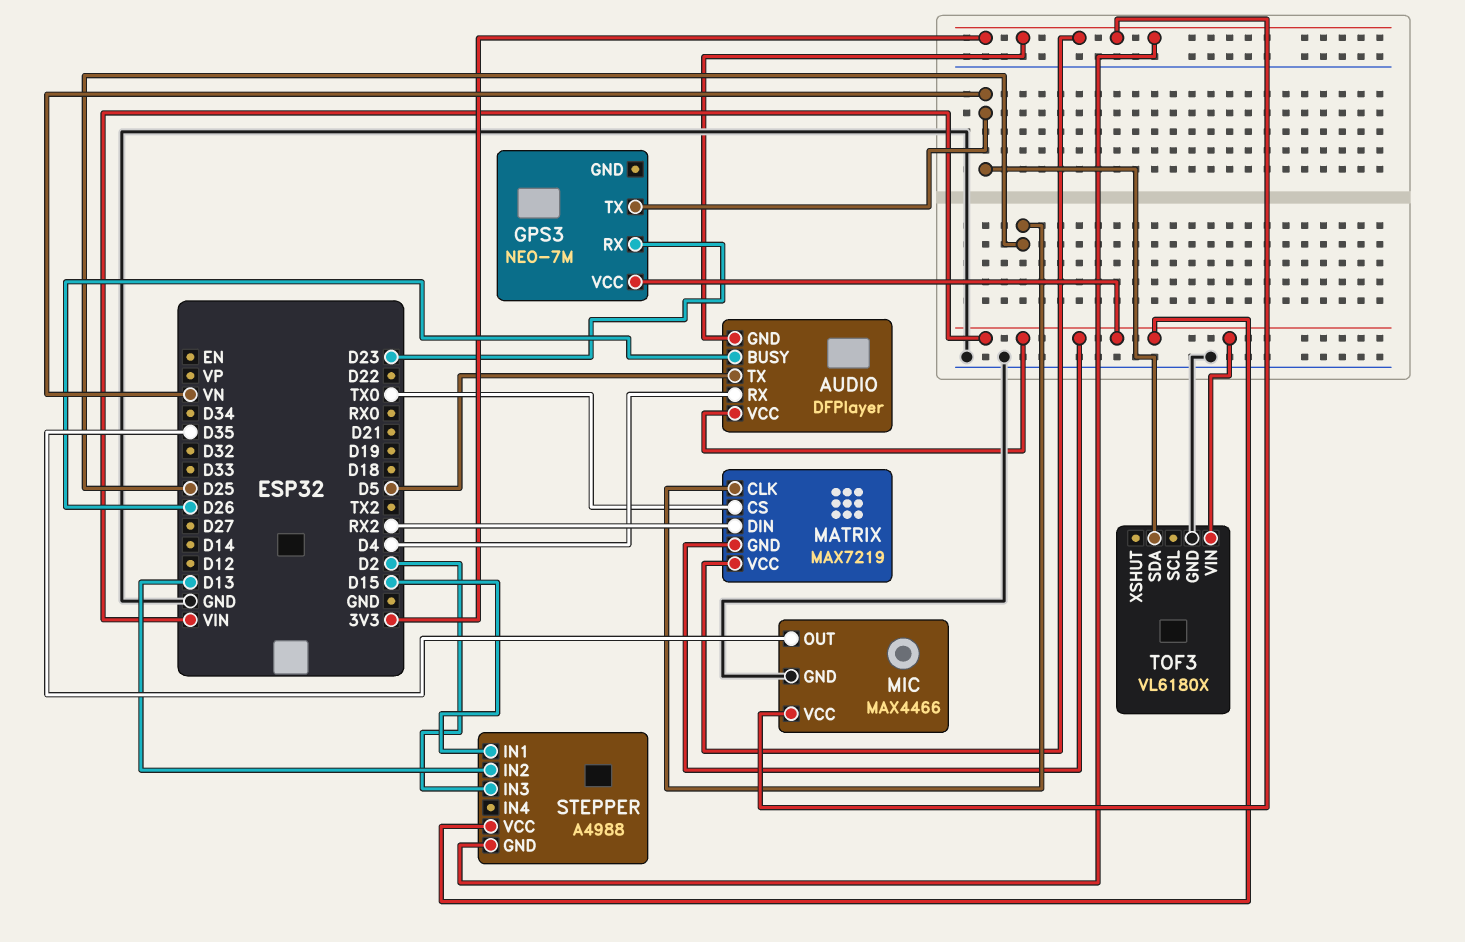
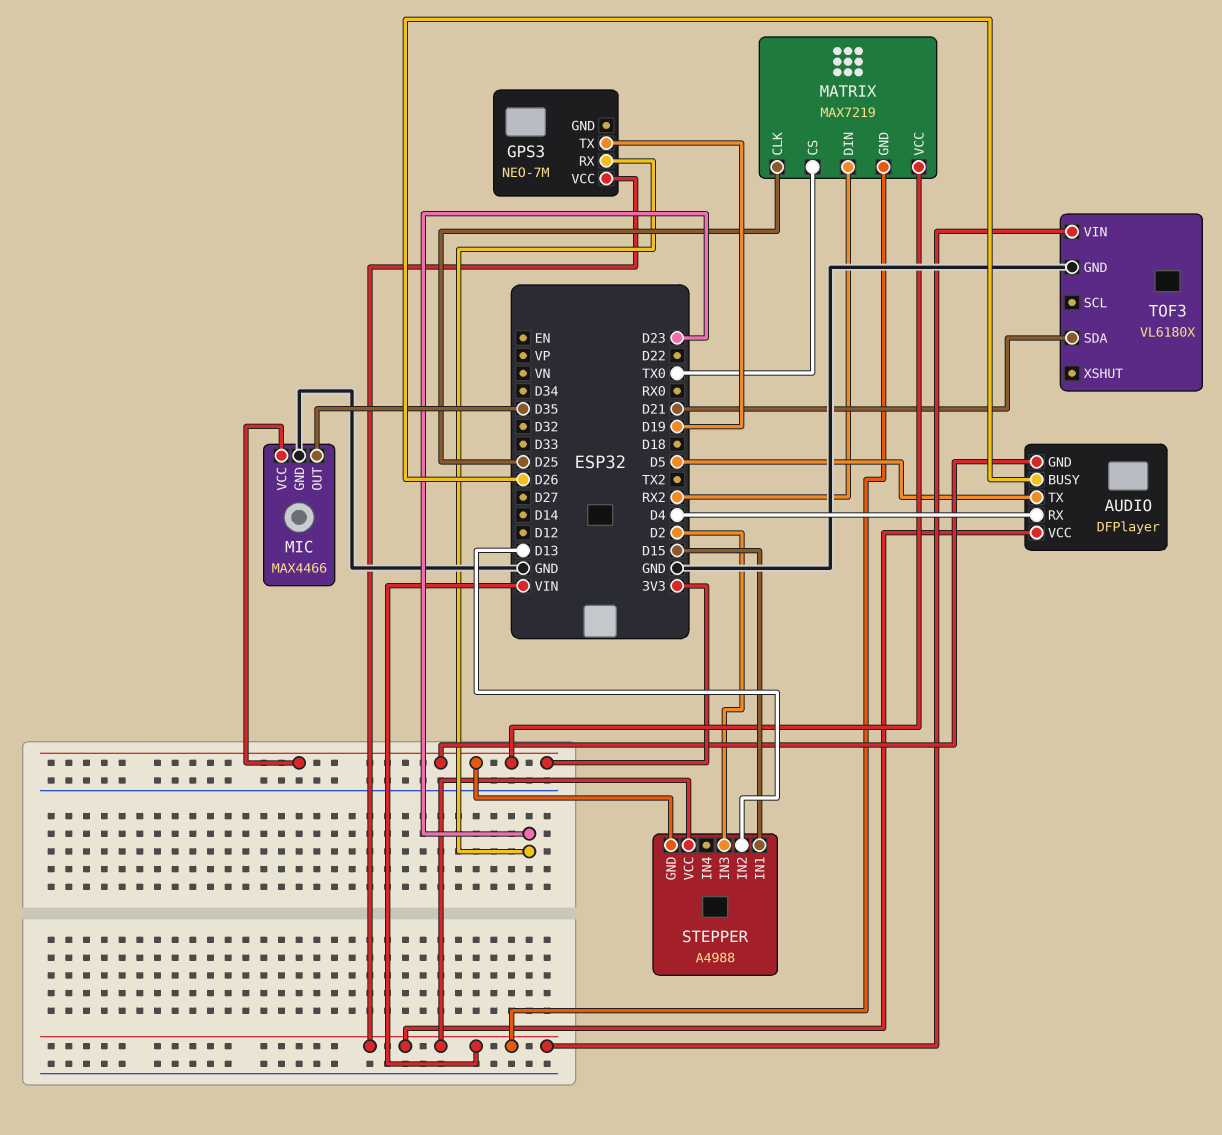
GPS3 pin TX: VN -> D19
TOF3 pin SDA: VN -> D21

